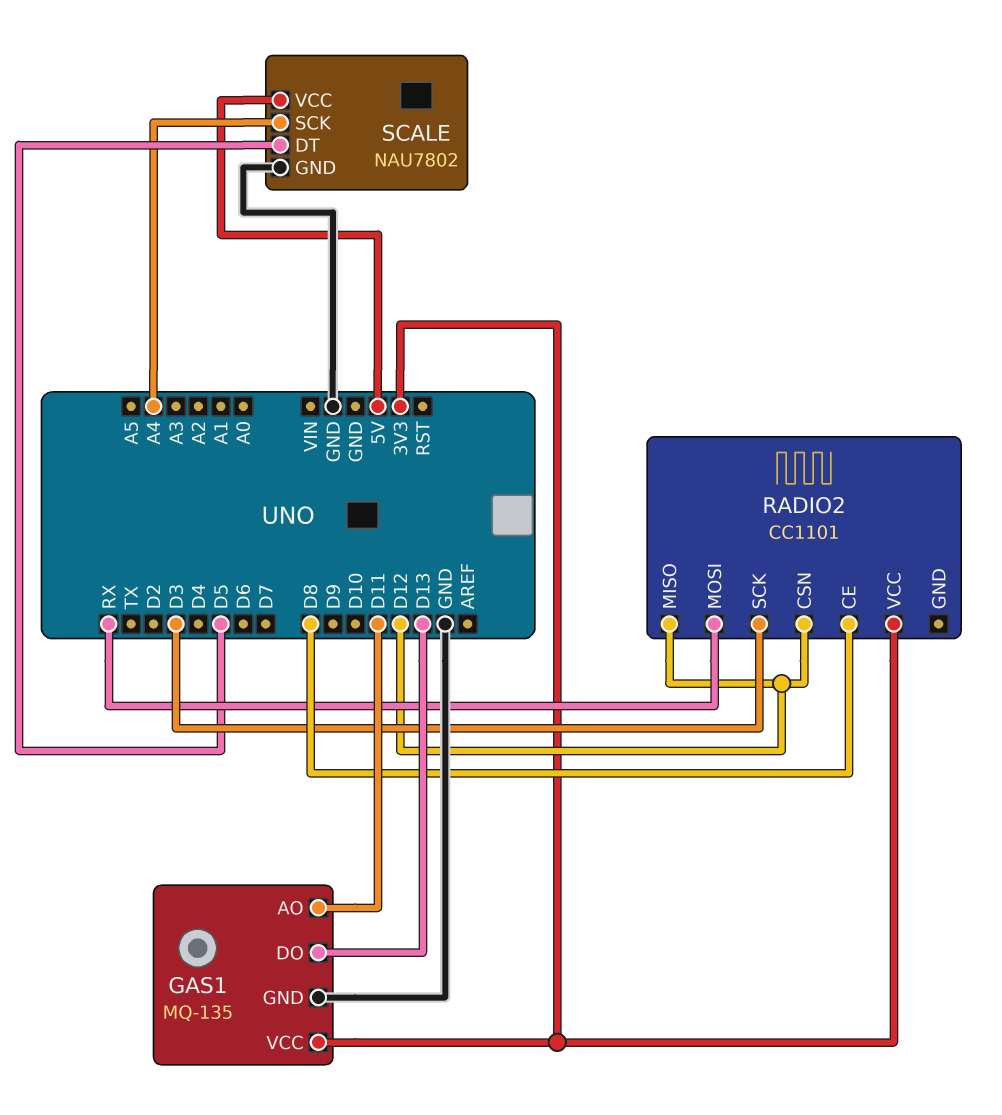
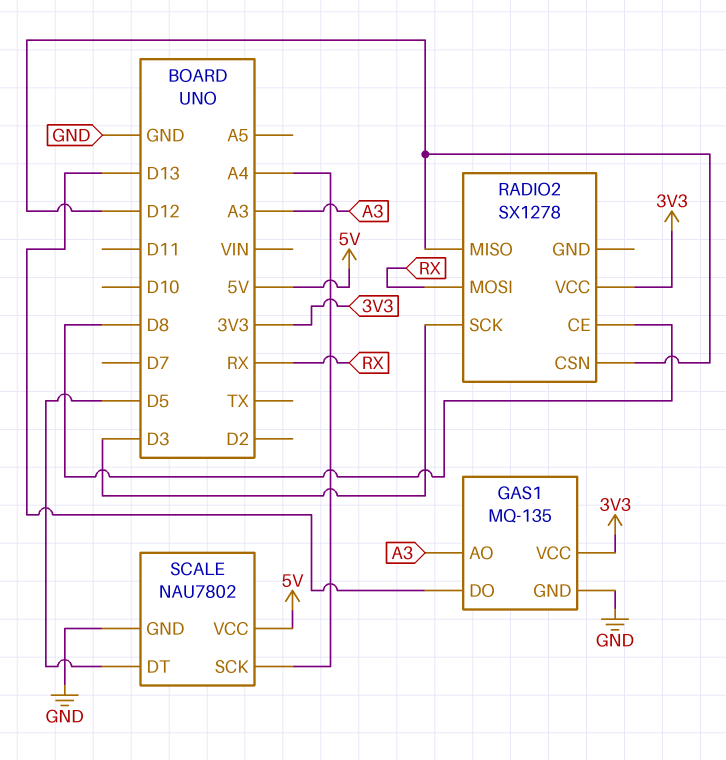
GAS1 pin AO: D11 -> A3
RADIO2: CC1101 -> SX1278

